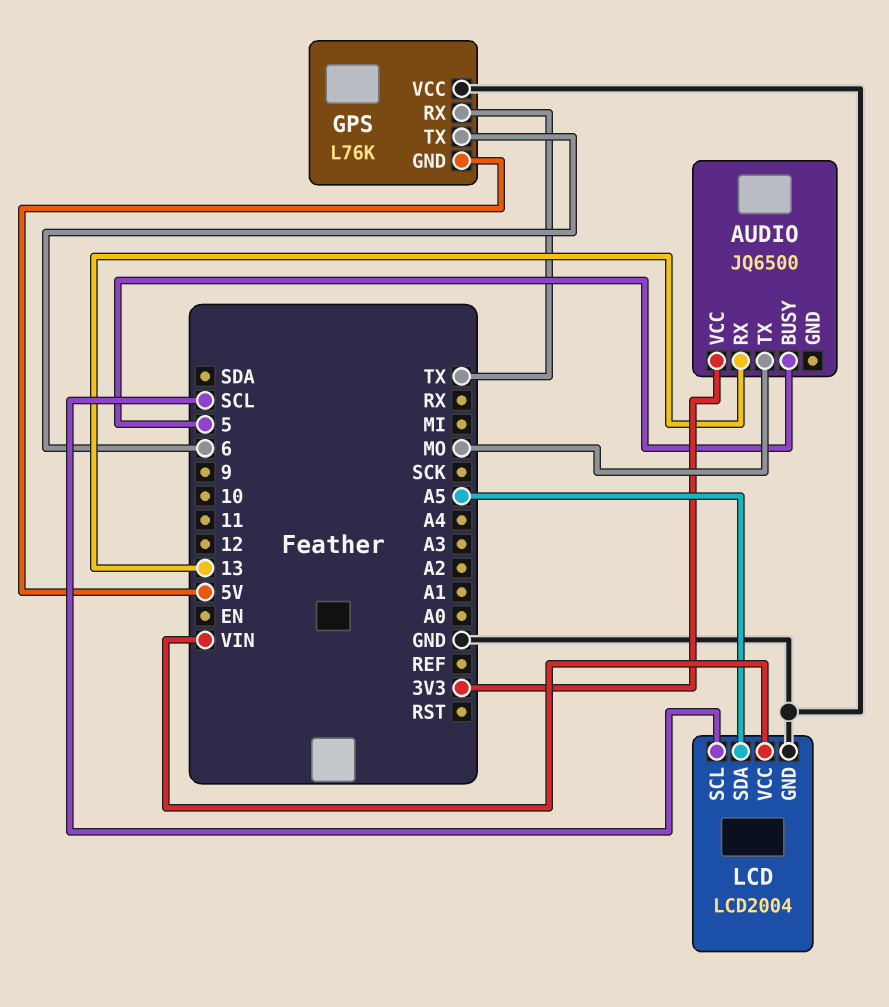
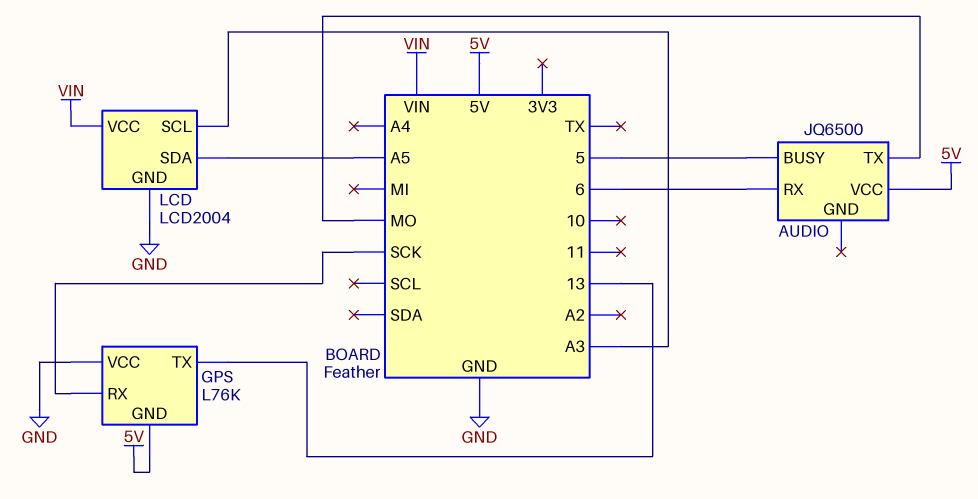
AUDIO pin RX: 13 -> 6
AUDIO pin VCC: 3V3 -> 5V
GPS pin RX: TX -> SCK
GPS pin TX: 6 -> 13
LCD pin SCL: SCL -> A3

